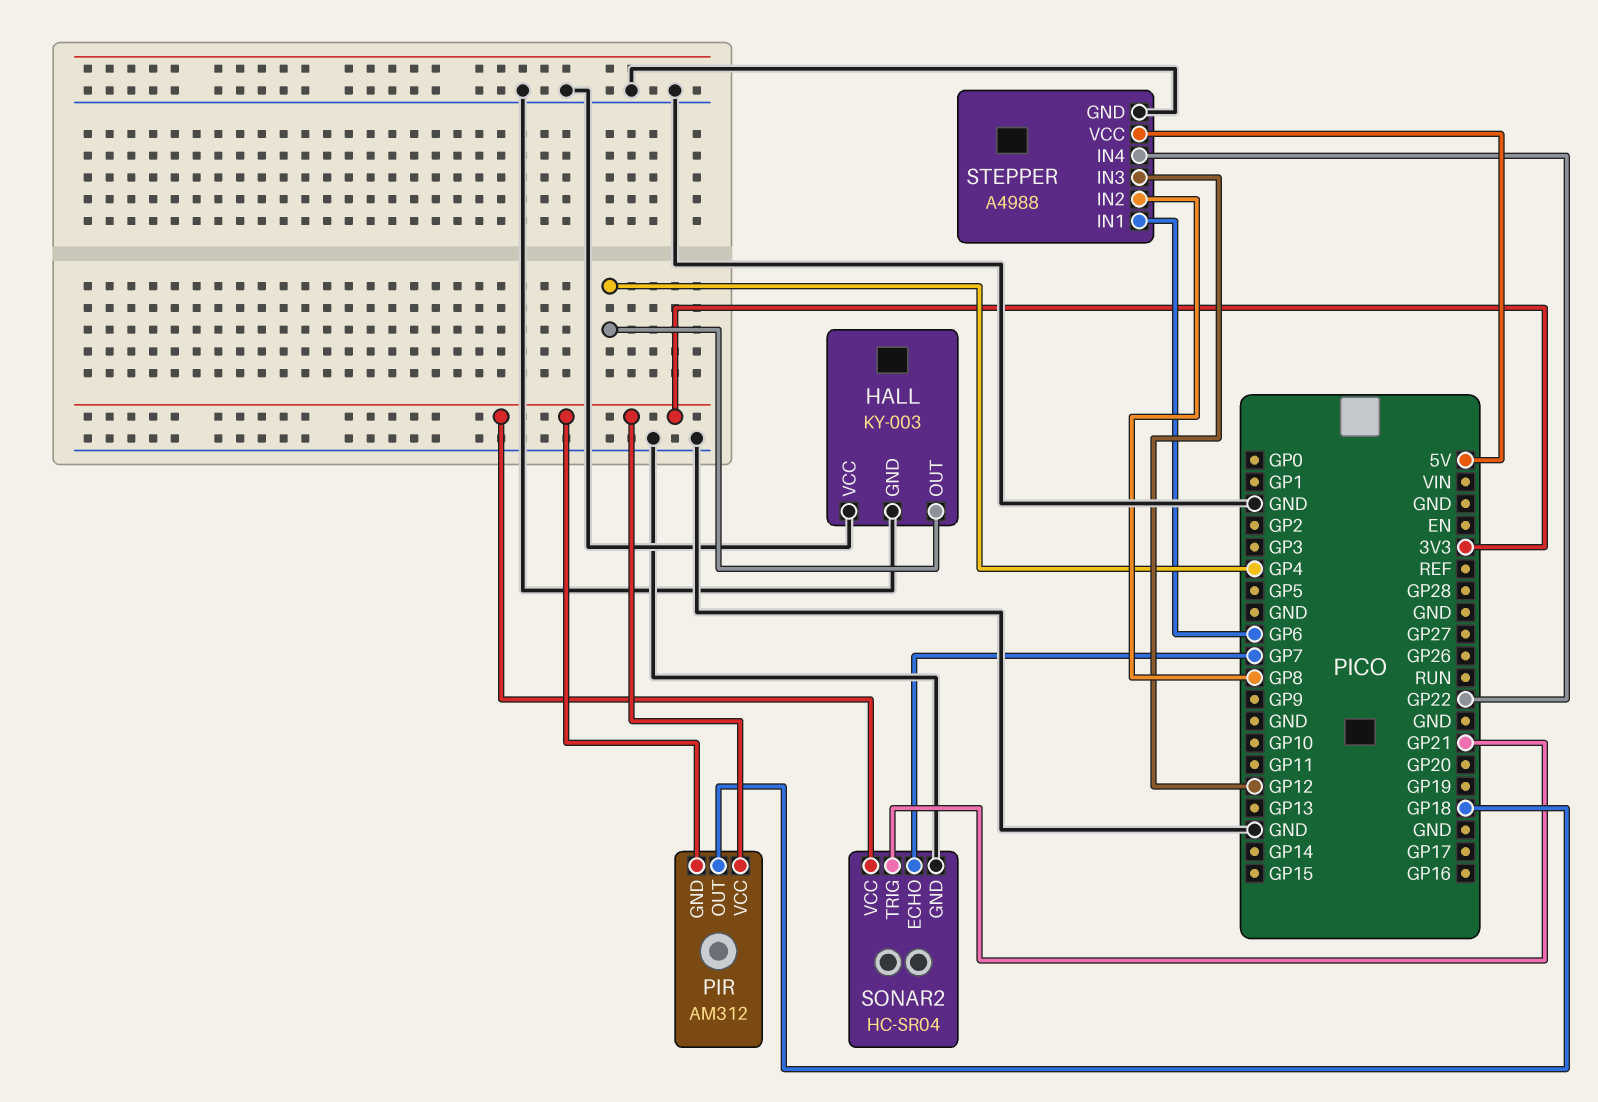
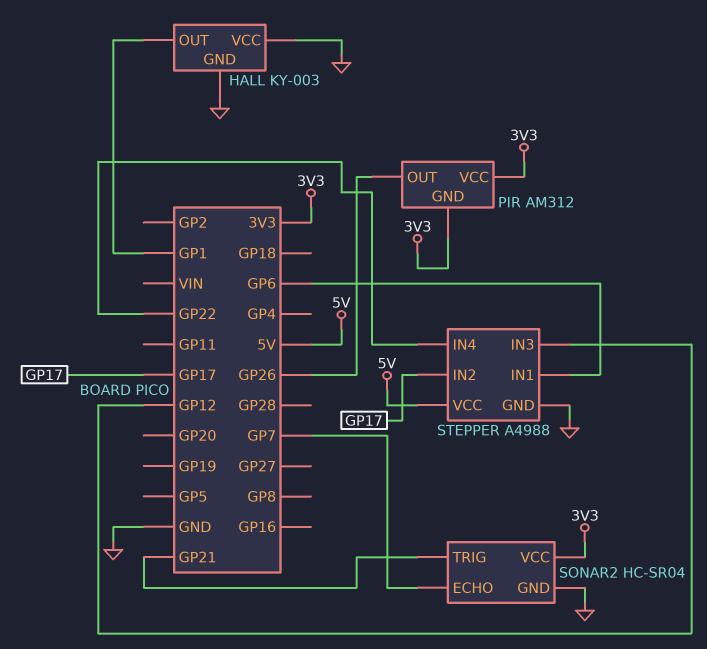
HALL pin OUT: GP4 -> GP1
PIR pin OUT: GP18 -> GP26
STEPPER pin IN2: GP8 -> GP17

